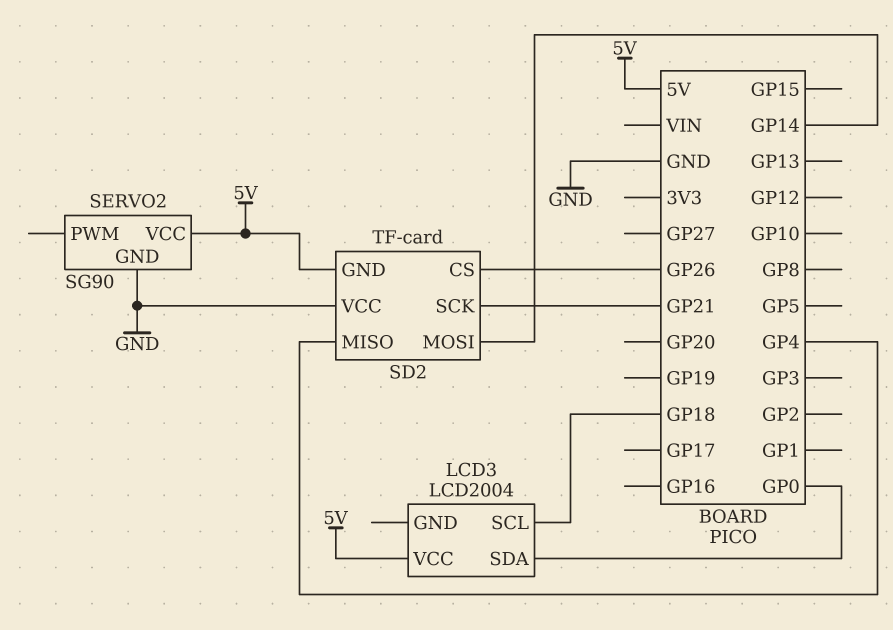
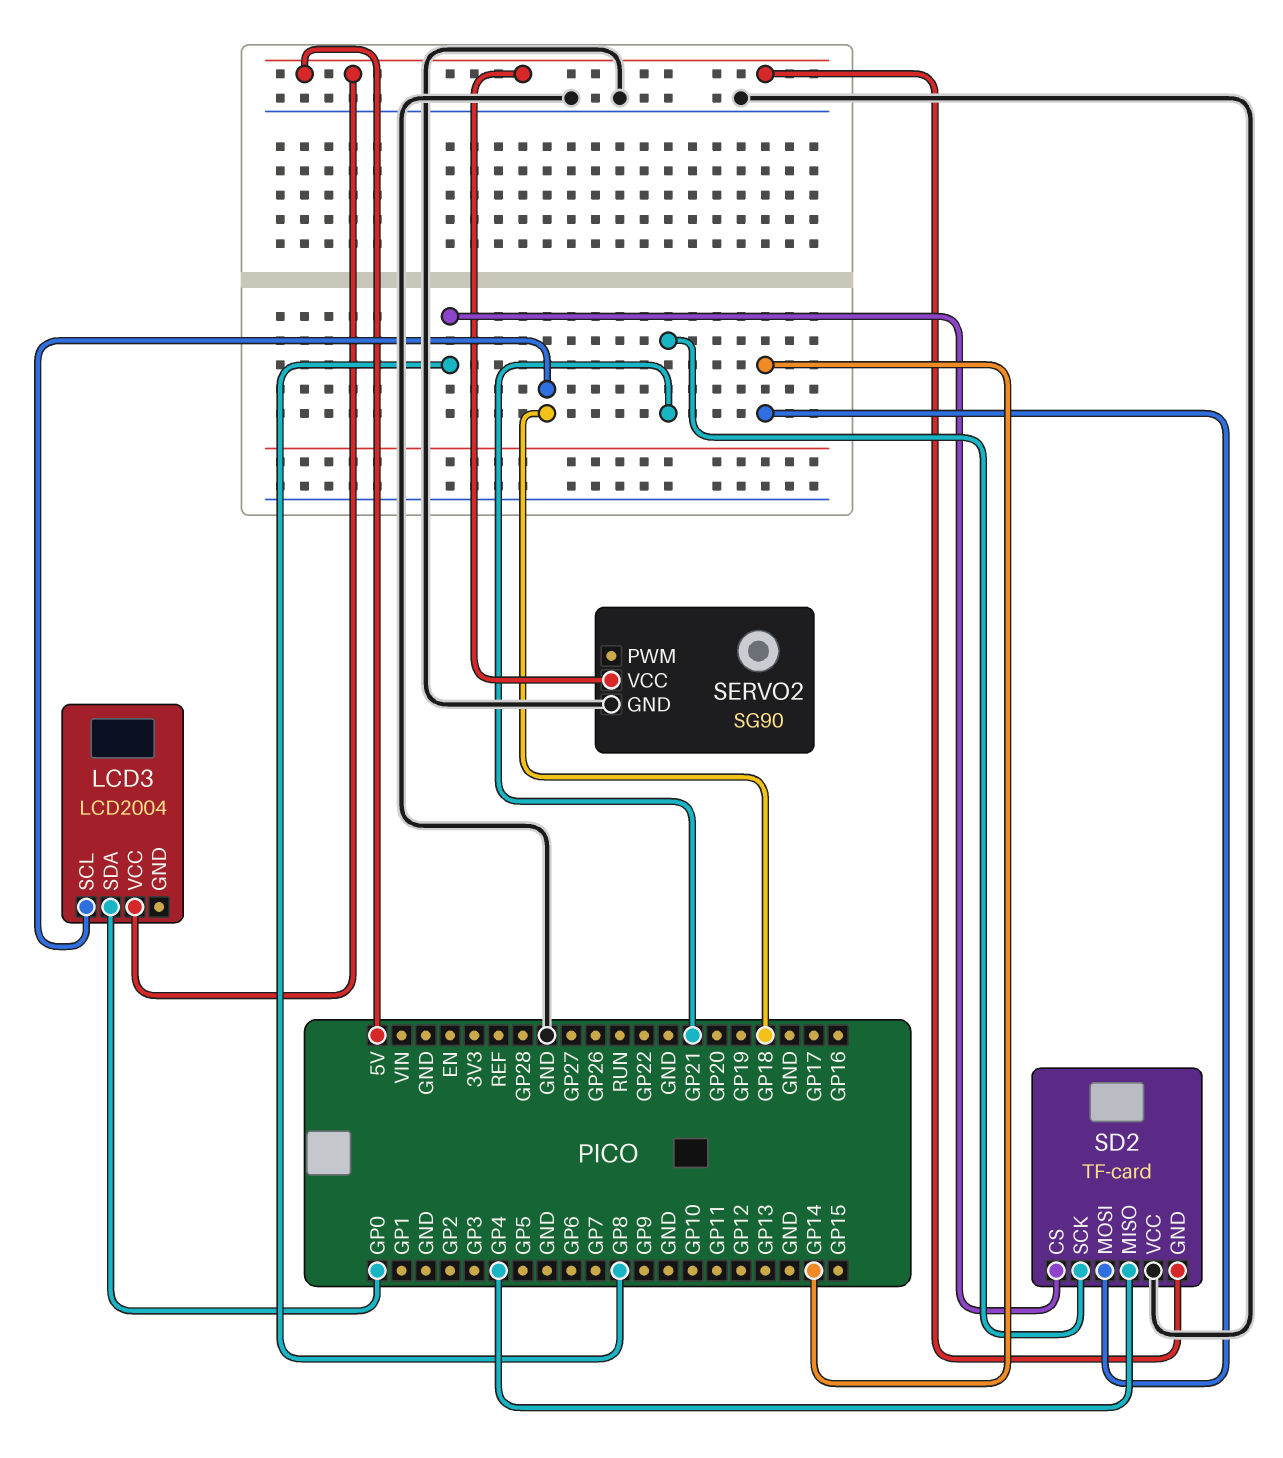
SD2 pin CS: GP26 -> GP8

